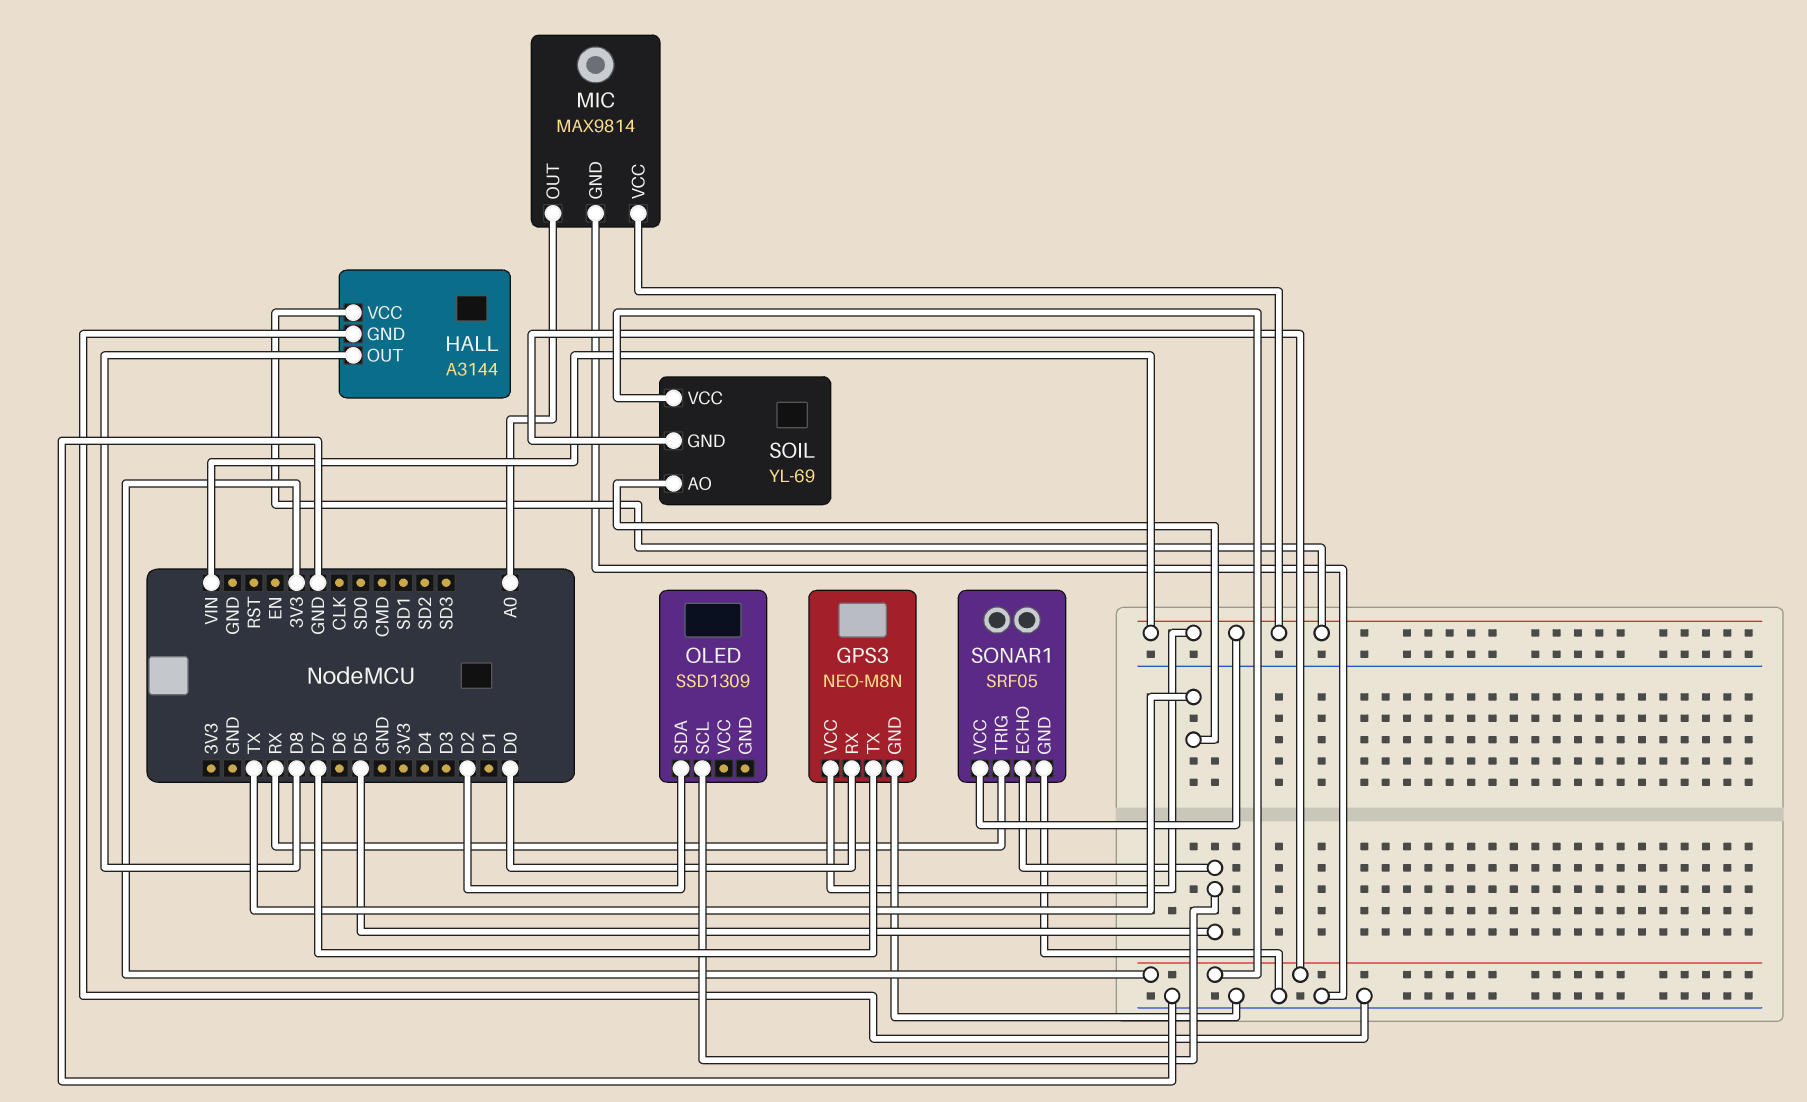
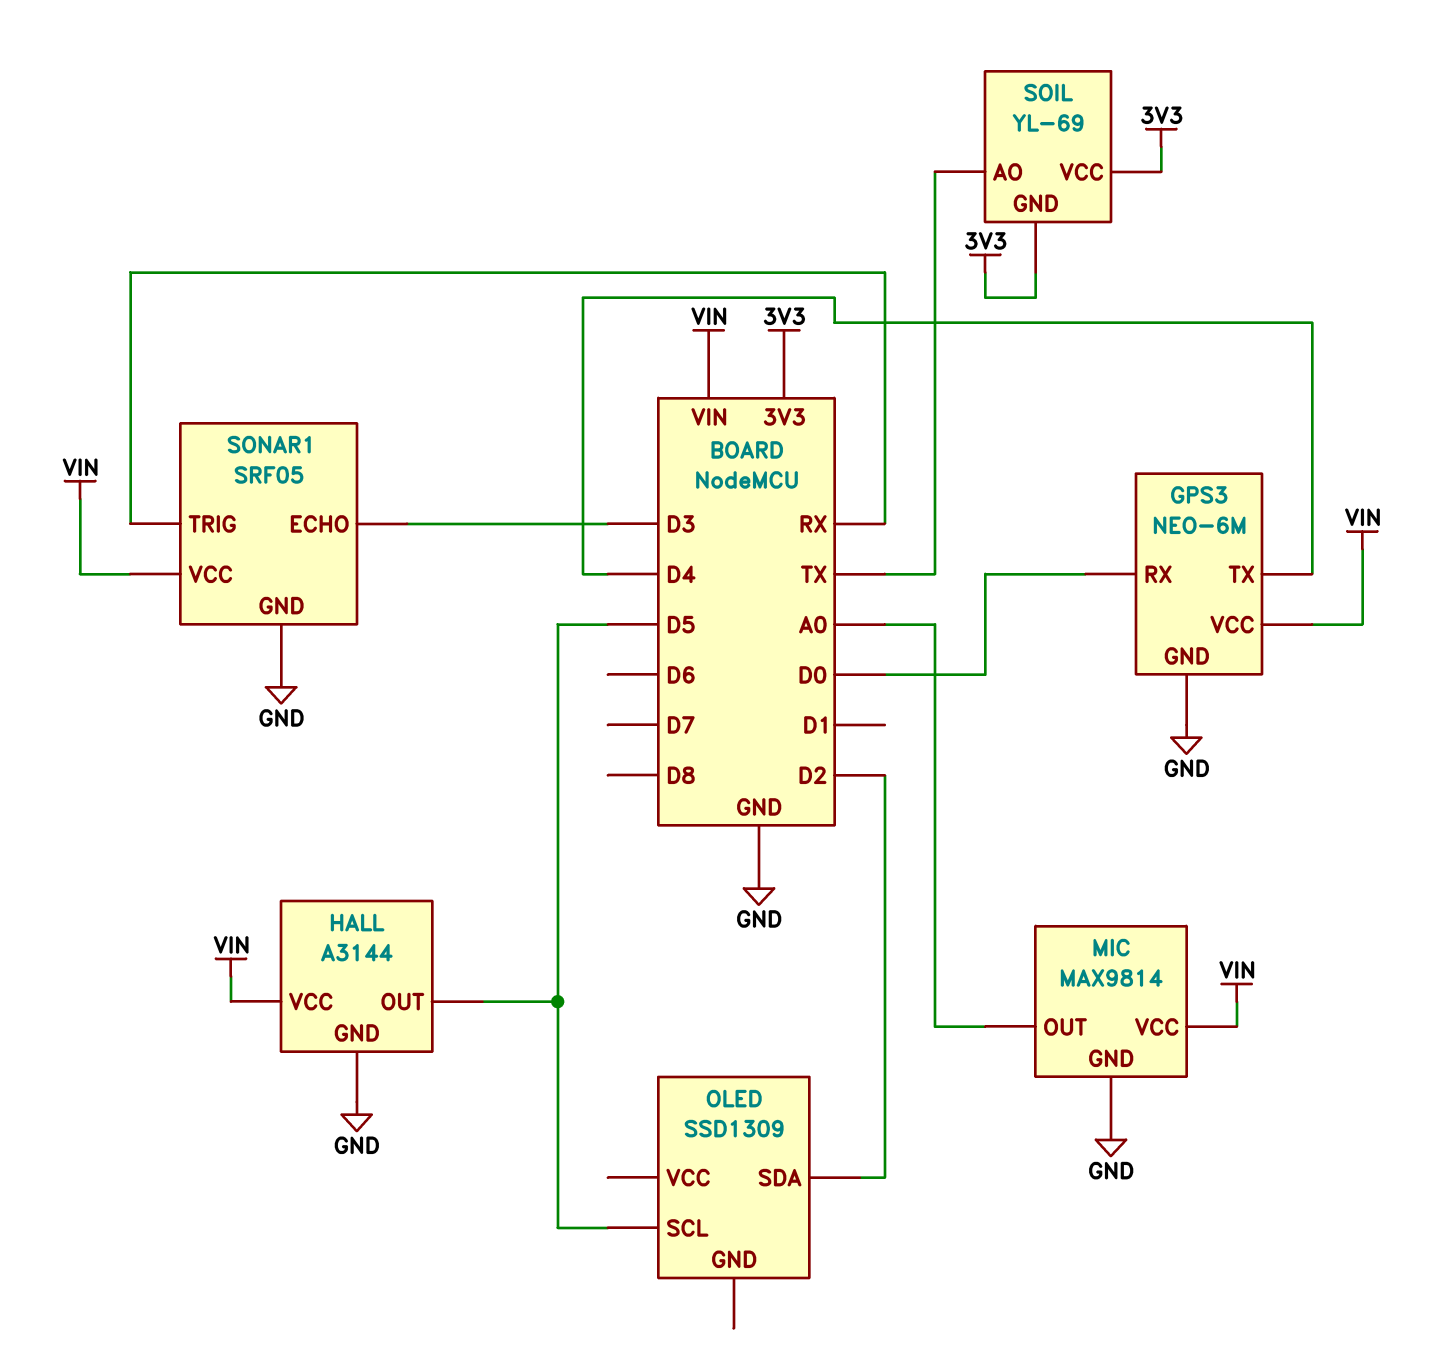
GPS3: NEO-M8N -> NEO-6M
GPS3 pin TX: D7 -> D4
HALL pin OUT: D8 -> D5
SONAR1 pin ECHO: D5 -> D3

